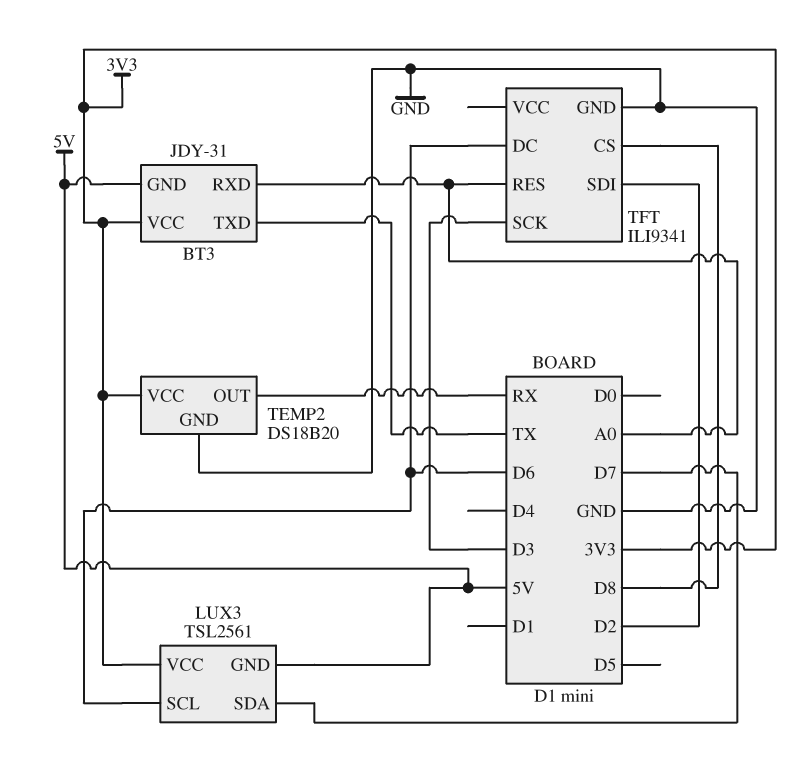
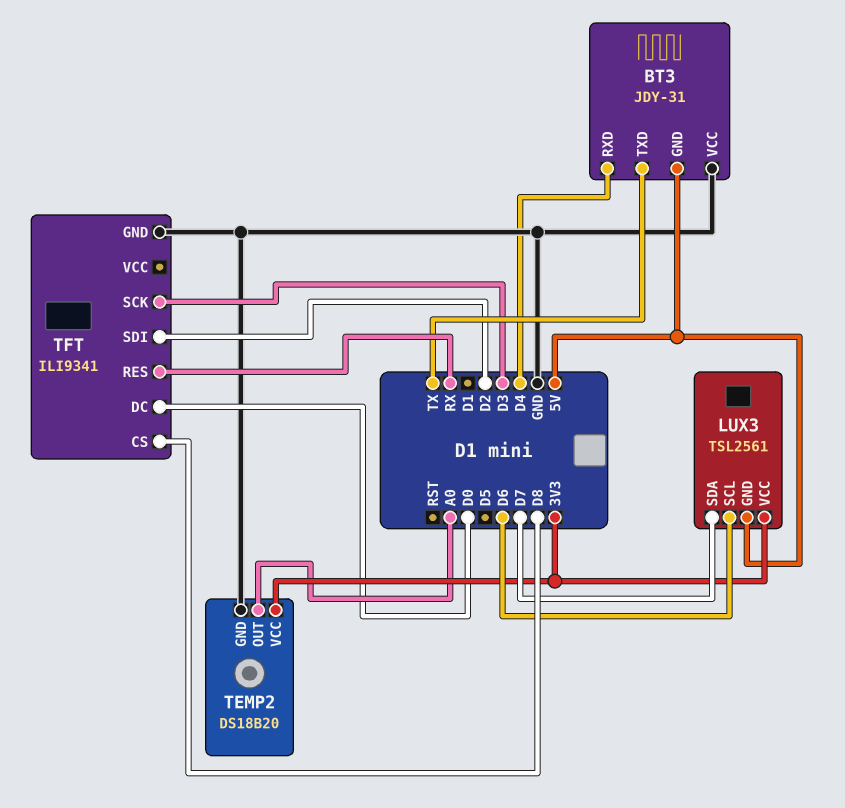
BT3 pin RXD: A0 -> D4
BT3 pin VCC: 3V3 -> GND
TEMP2 pin OUT: RX -> A0
TFT pin DC: D6 -> D0
TFT pin RES: A0 -> RX

